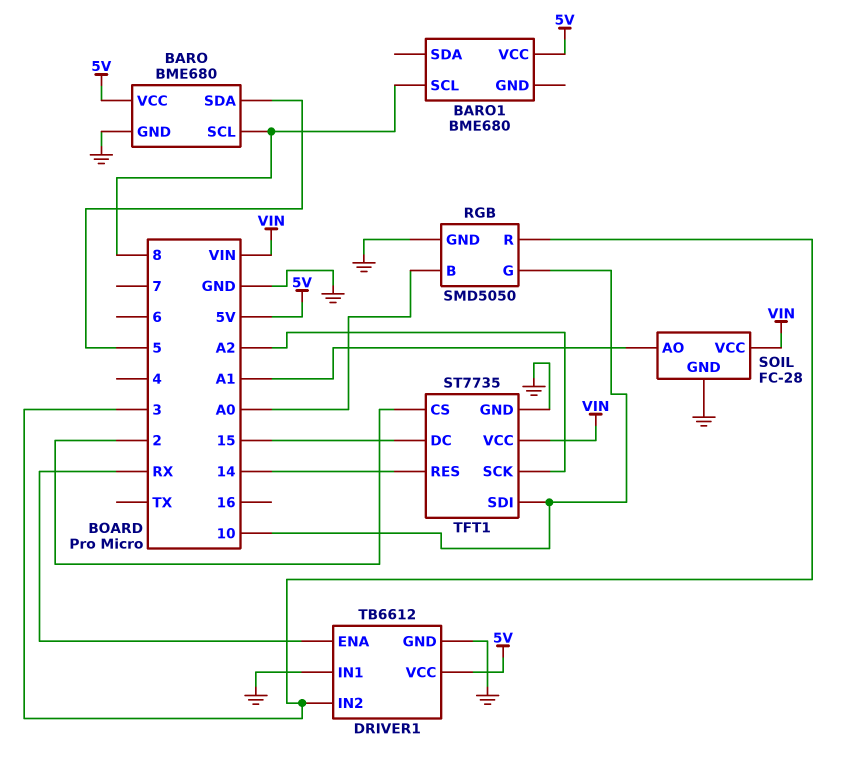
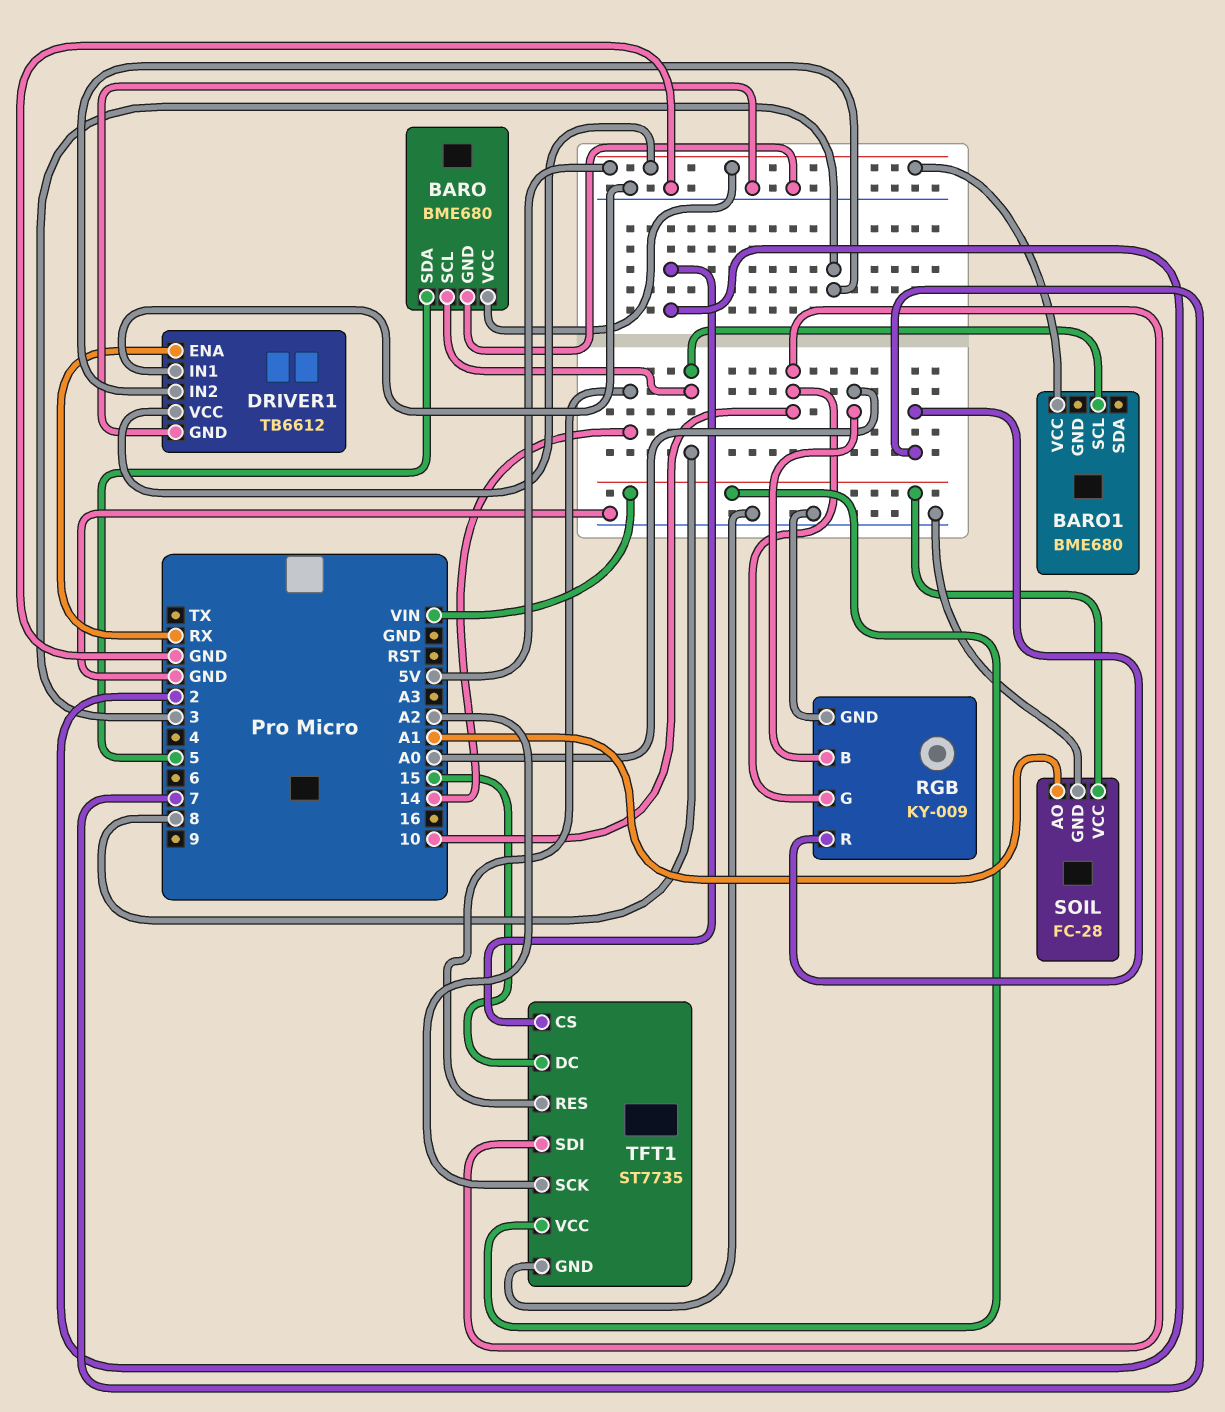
RGB: SMD5050 -> KY-009
RGB pin R: 3 -> 7

